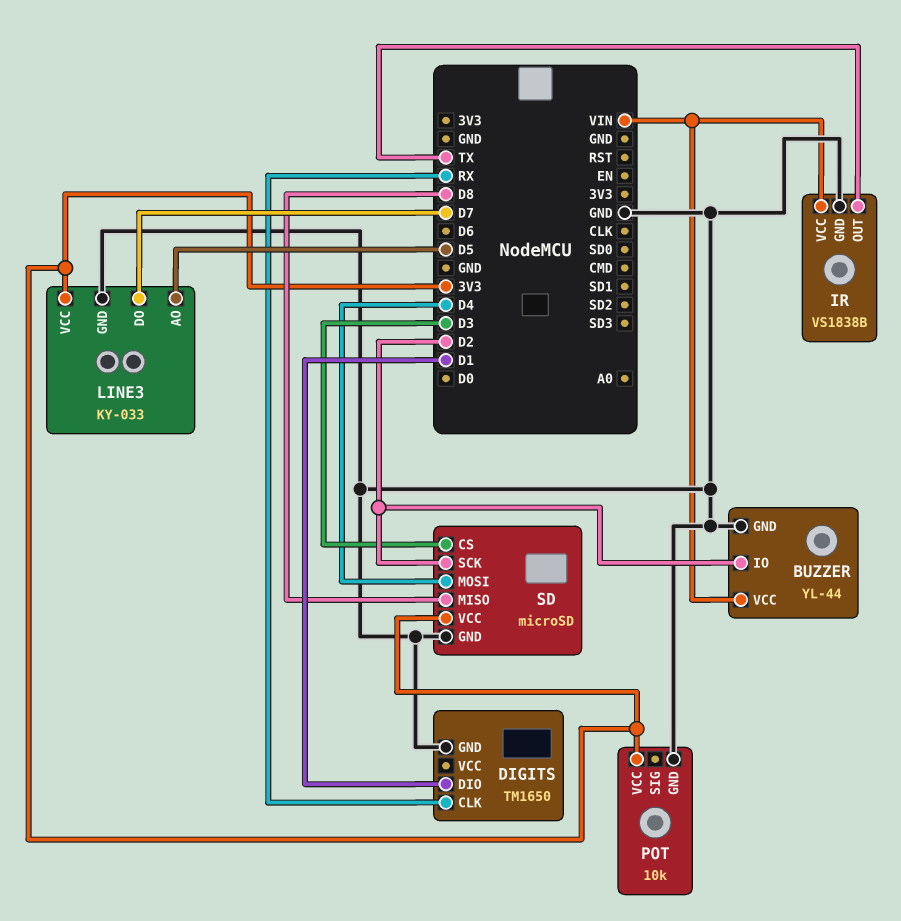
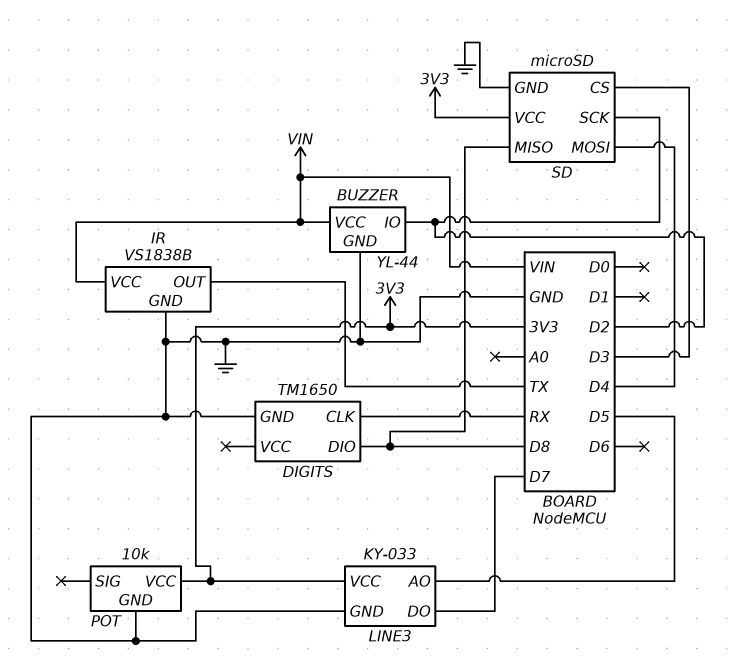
DIGITS pin DIO: D1 -> D8

